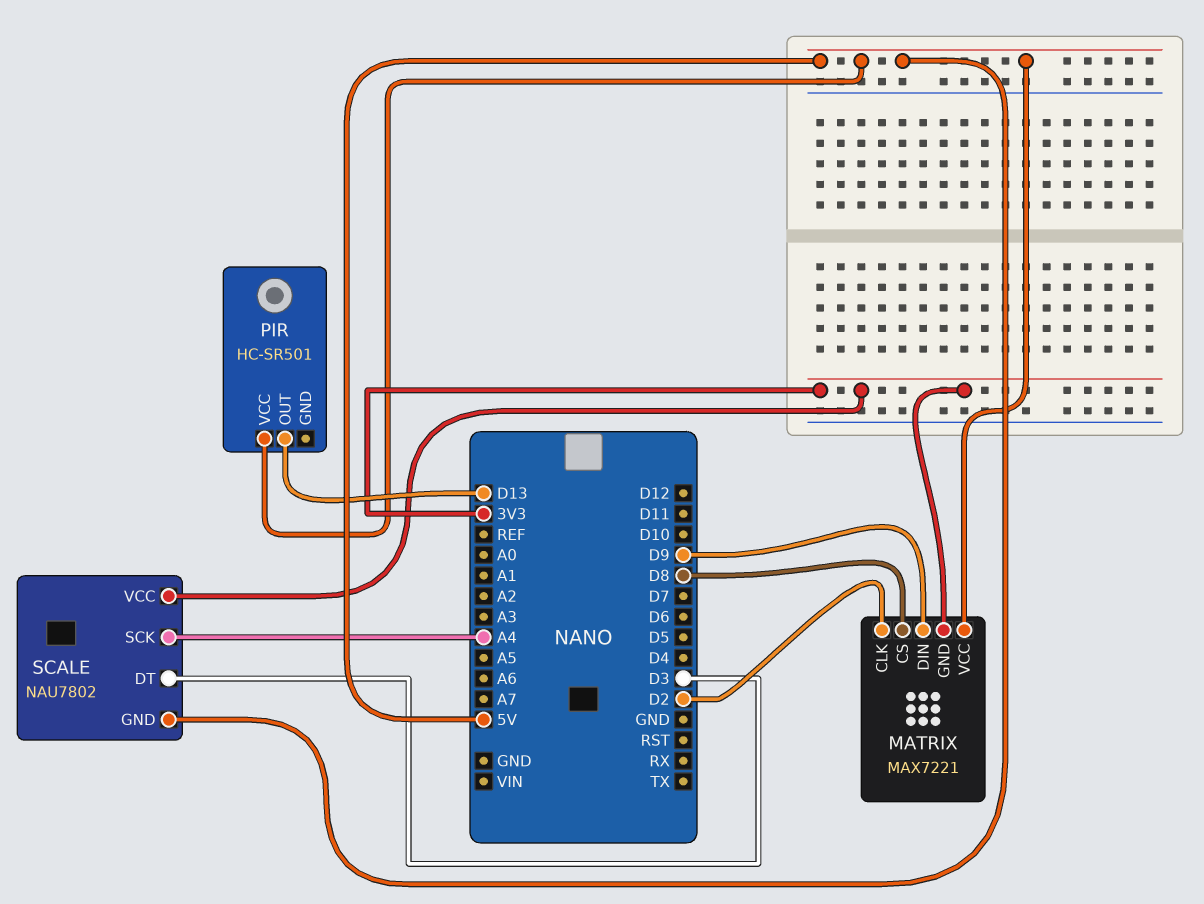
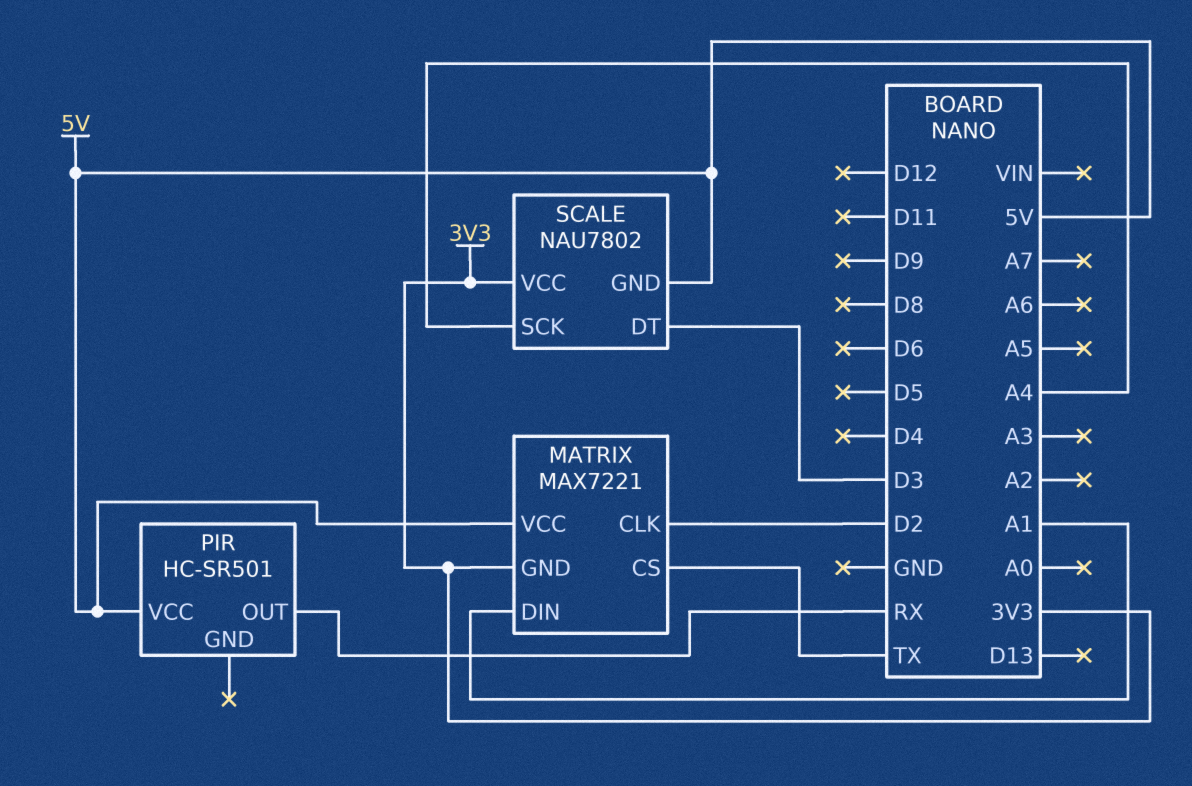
MATRIX pin CS: D8 -> TX
MATRIX pin DIN: D9 -> A1
PIR pin OUT: D13 -> RX

